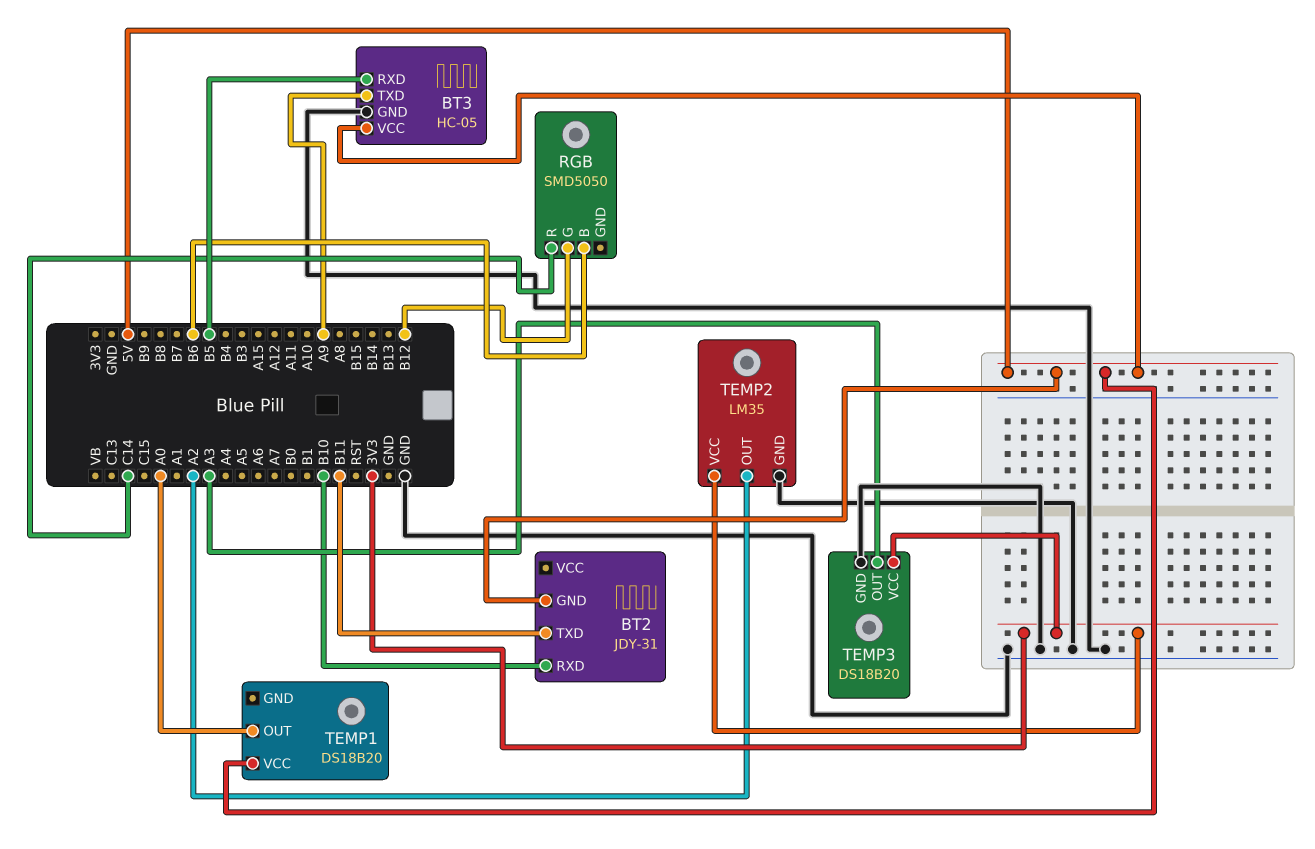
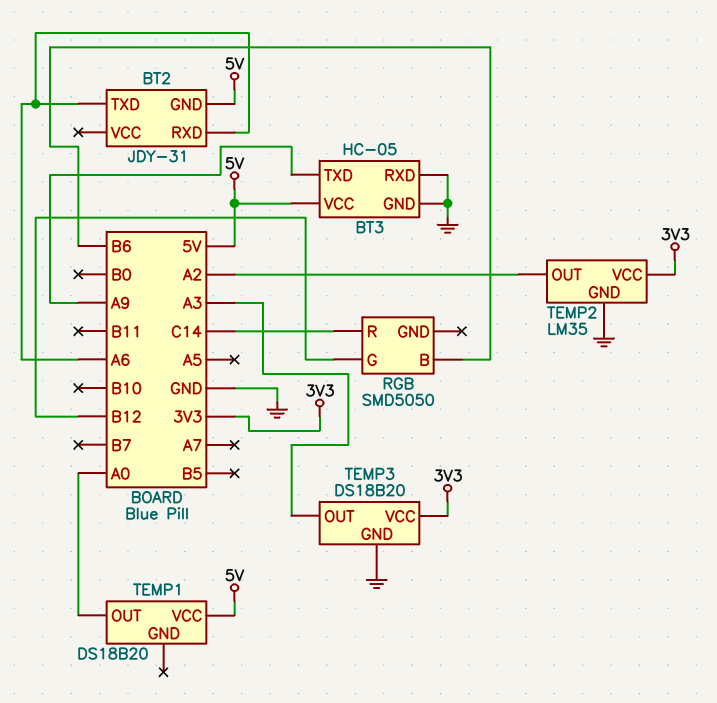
BT2 pin RXD: B10 -> A6
BT2 pin TXD: B11 -> A6
BT3 pin RXD: B5 -> GND

